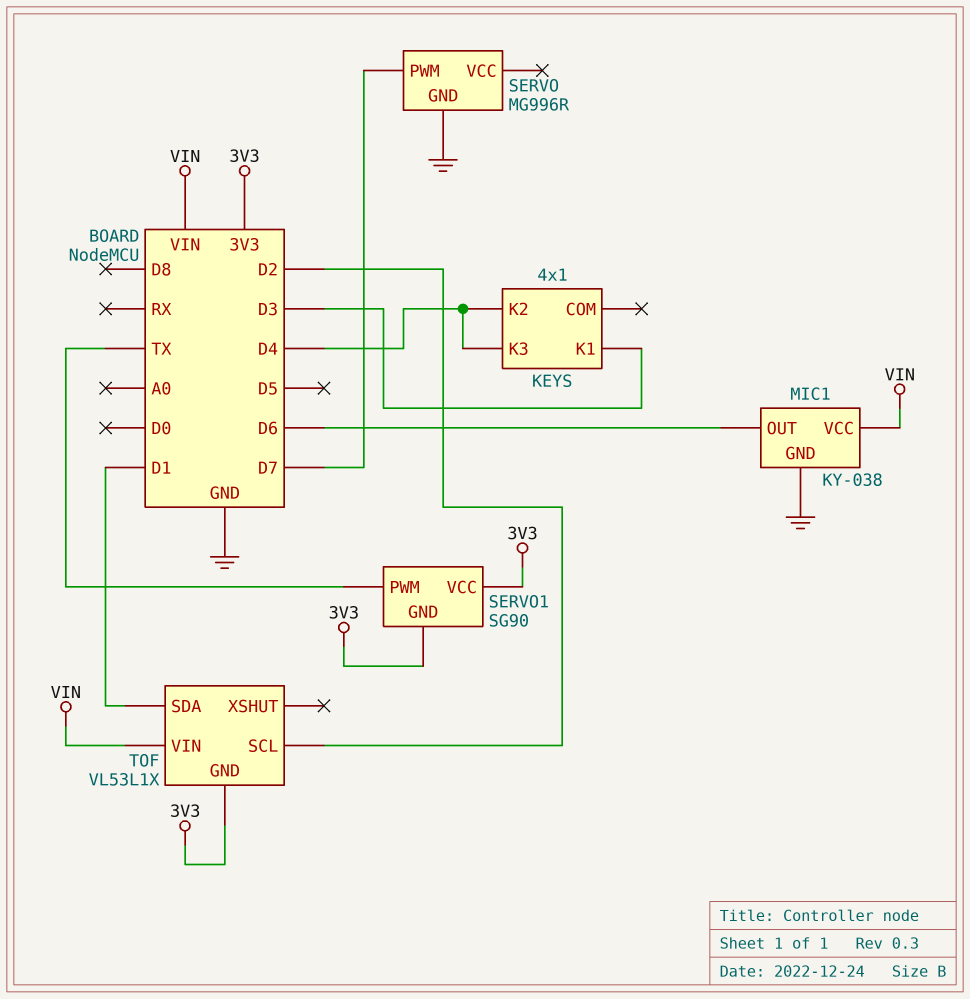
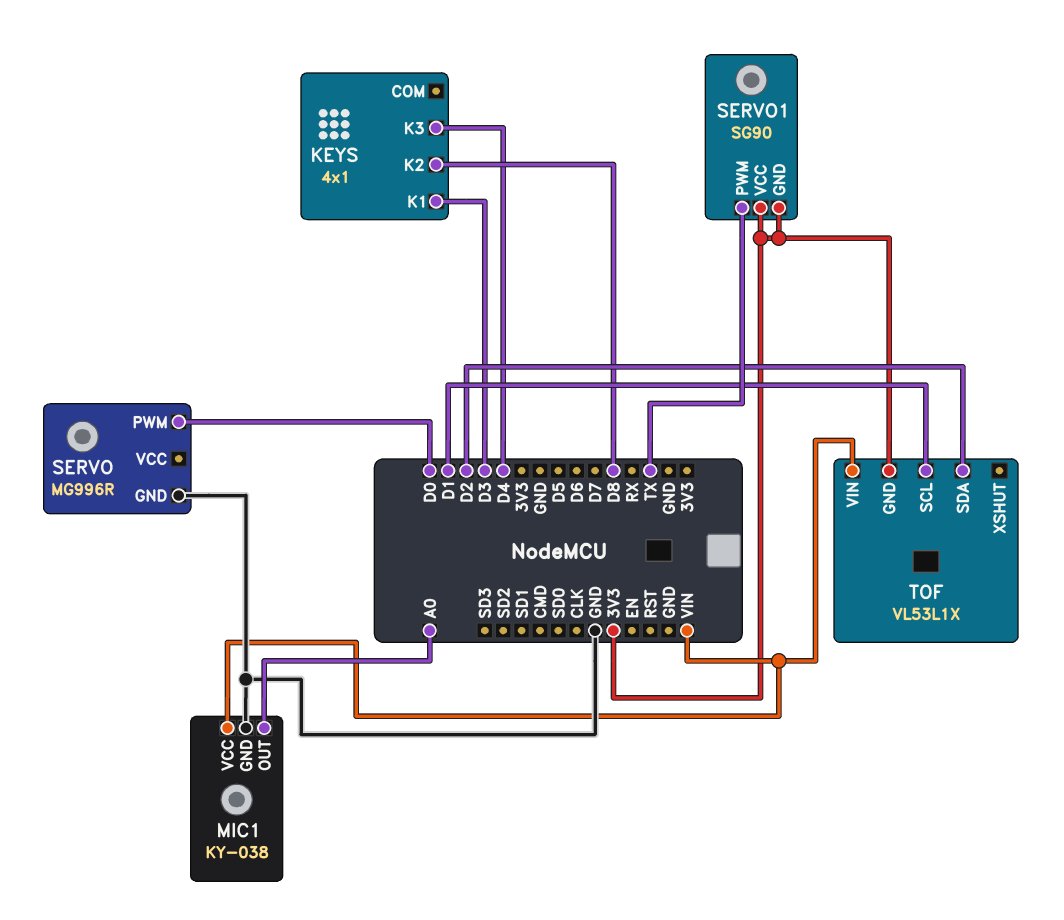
KEYS pin K2: D4 -> D8
MIC1 pin OUT: D6 -> A0
SERVO pin PWM: D7 -> D0
TOF pin SCL: D2 -> D1
TOF pin SDA: D1 -> D2

